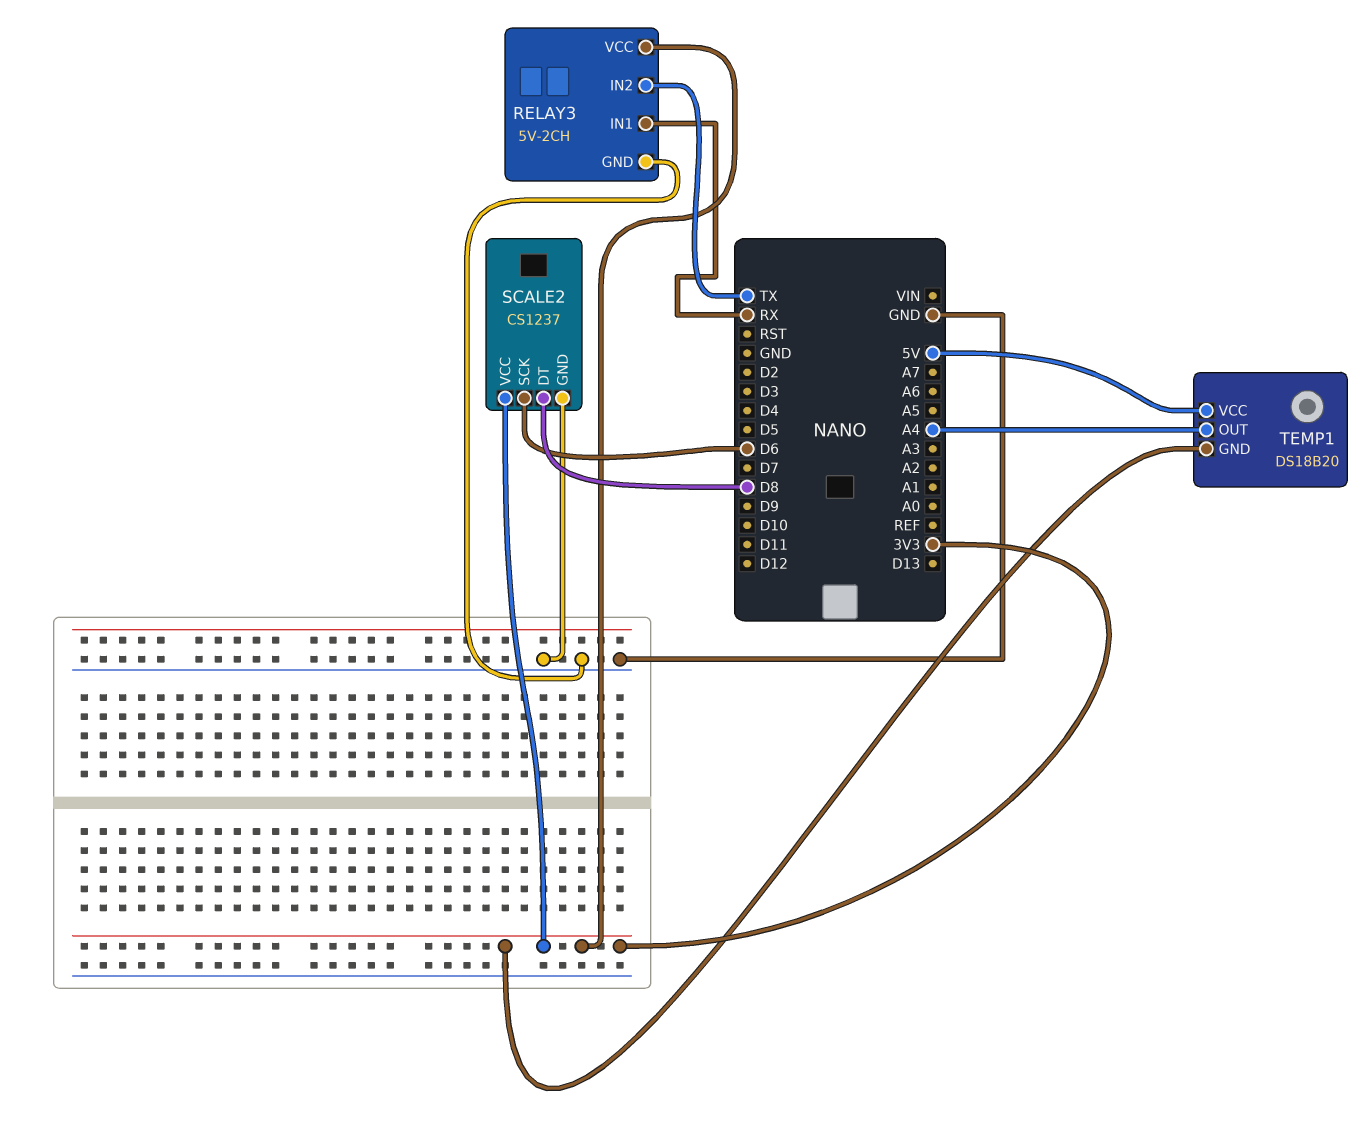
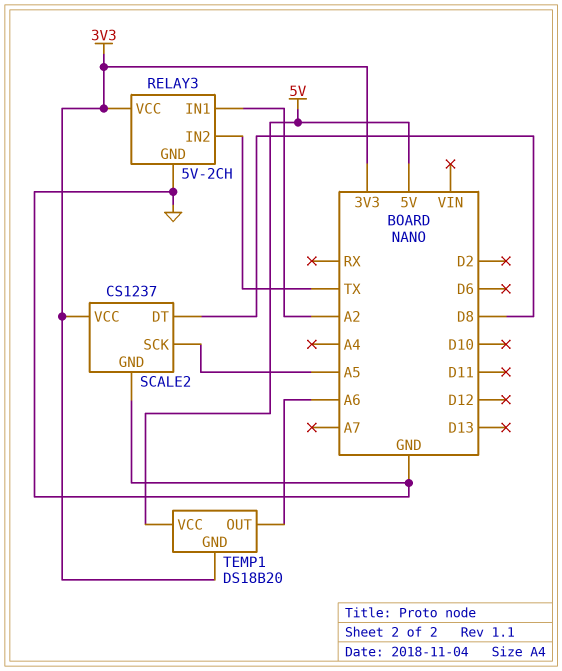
RELAY3 pin IN1: RX -> A2
SCALE2 pin SCK: D6 -> A5
TEMP1 pin OUT: A4 -> A6

